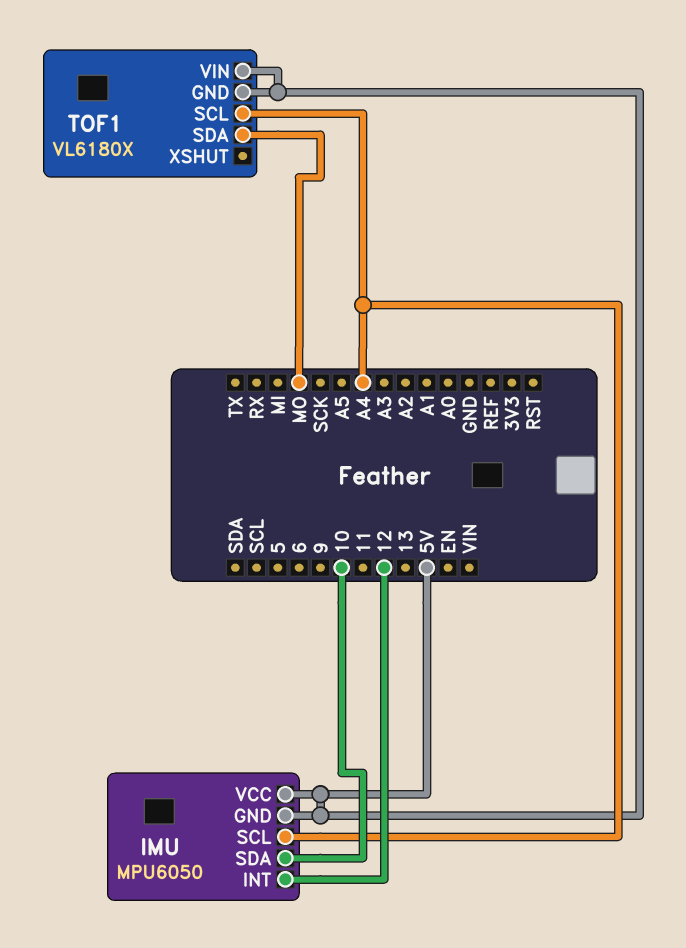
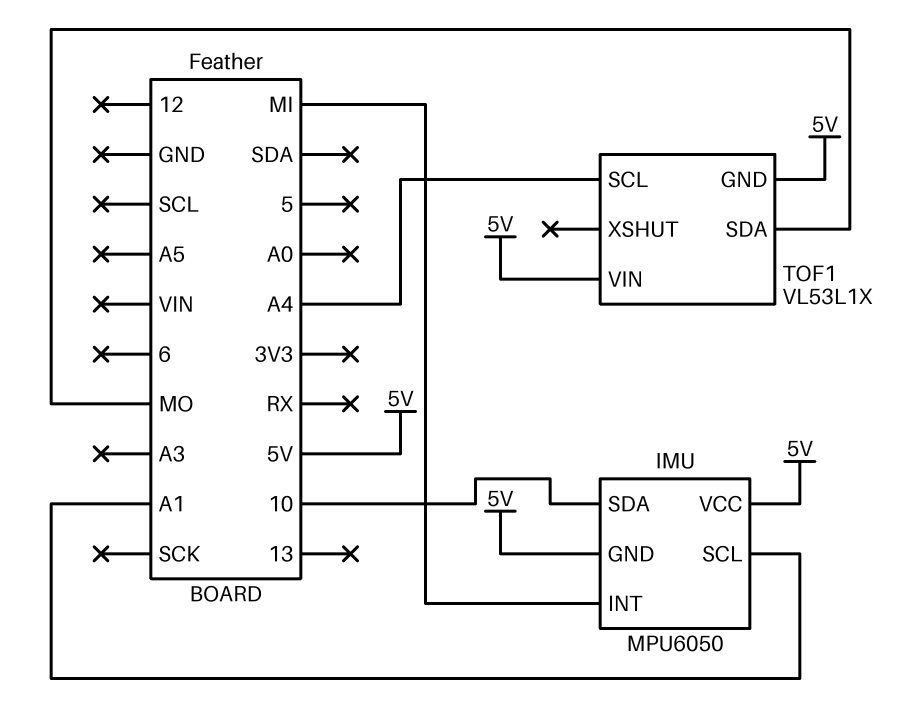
IMU pin INT: 12 -> MI
IMU pin SCL: A4 -> A1
TOF1: VL6180X -> VL53L1X

